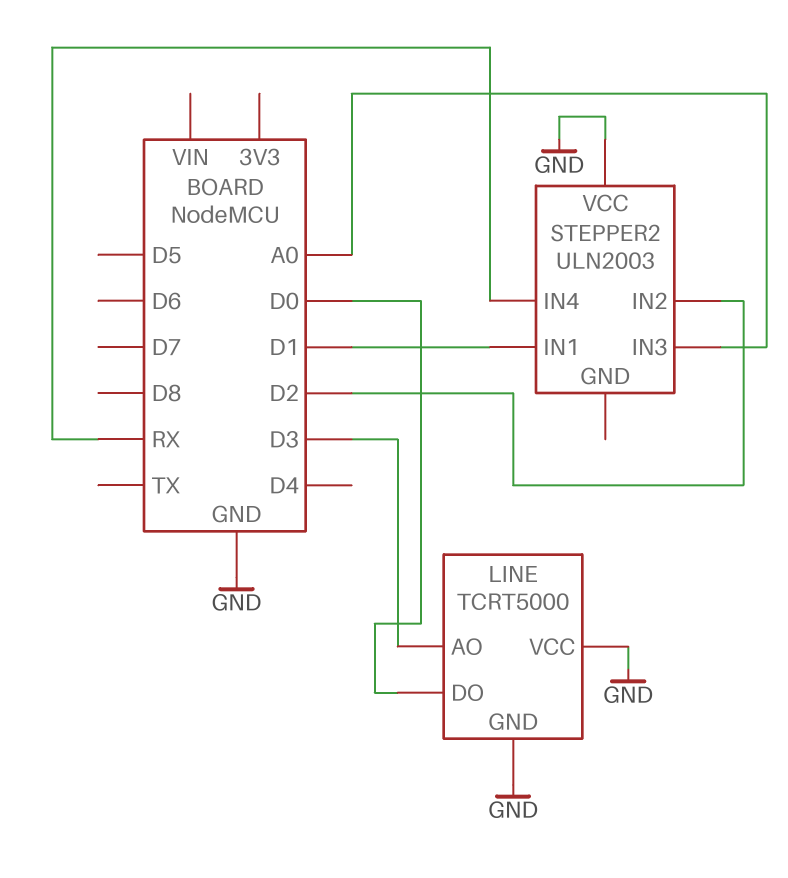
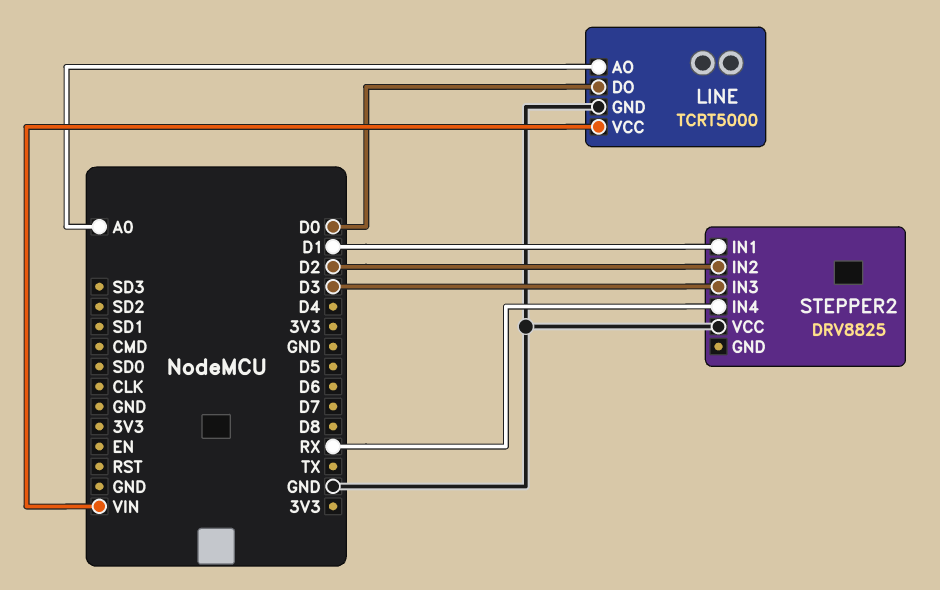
LINE pin AO: D3 -> A0
LINE pin VCC: GND -> VIN
STEPPER2: ULN2003 -> DRV8825
STEPPER2 pin IN3: A0 -> D3

